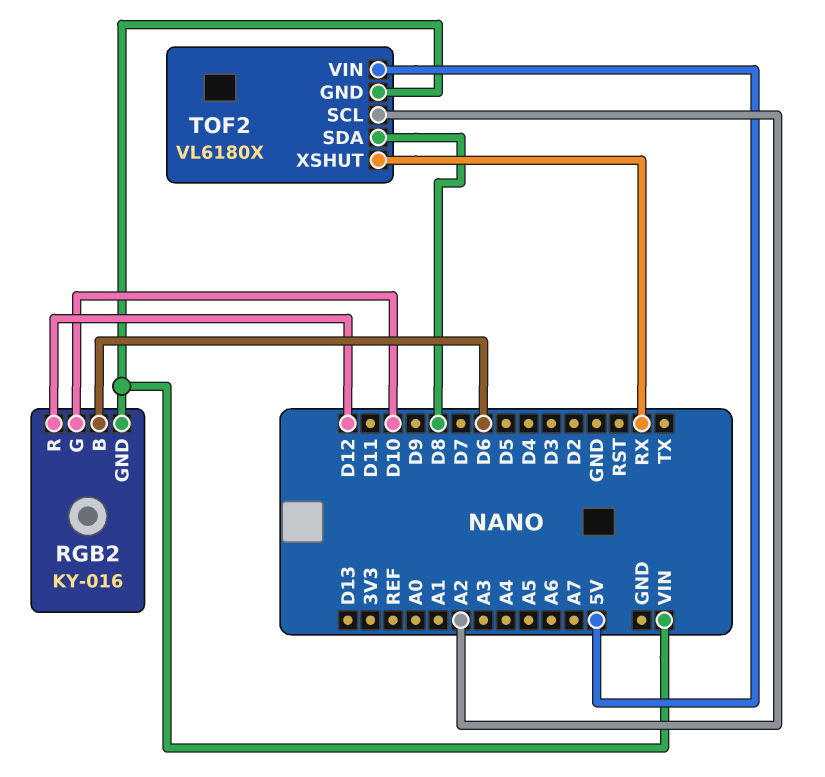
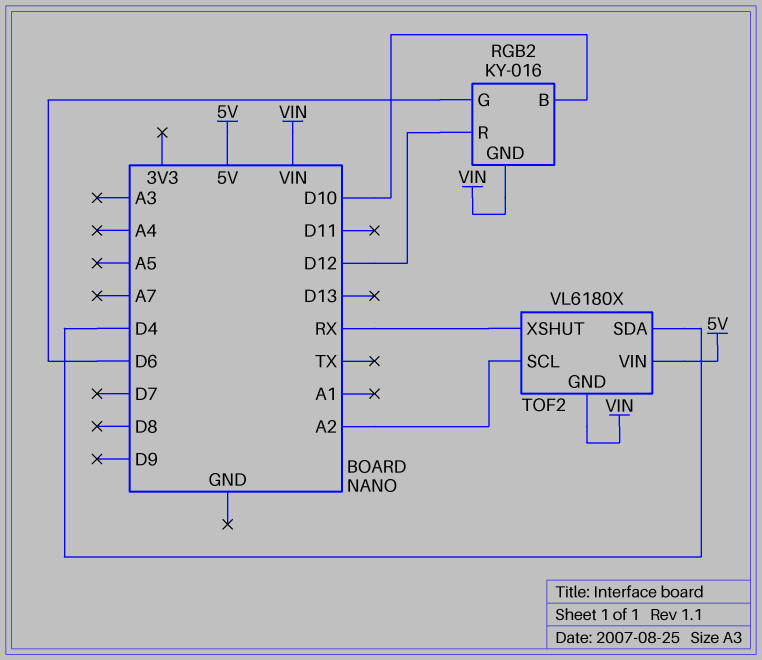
RGB2 pin B: D6 -> D10
RGB2 pin G: D10 -> D6
TOF2 pin SDA: D8 -> D4

